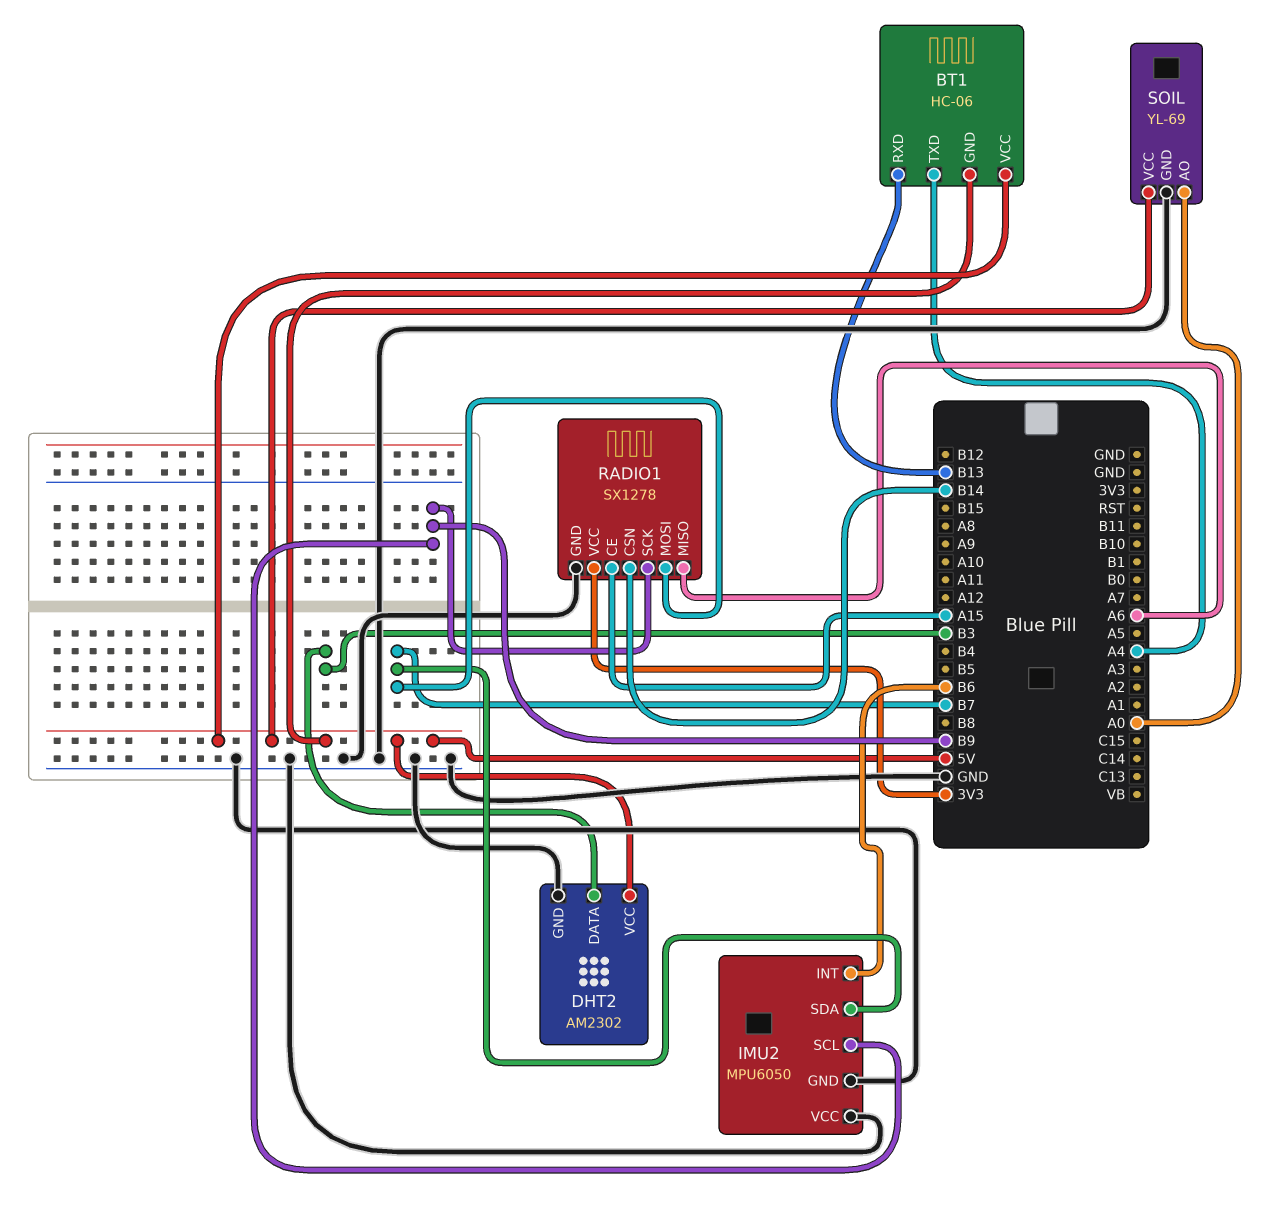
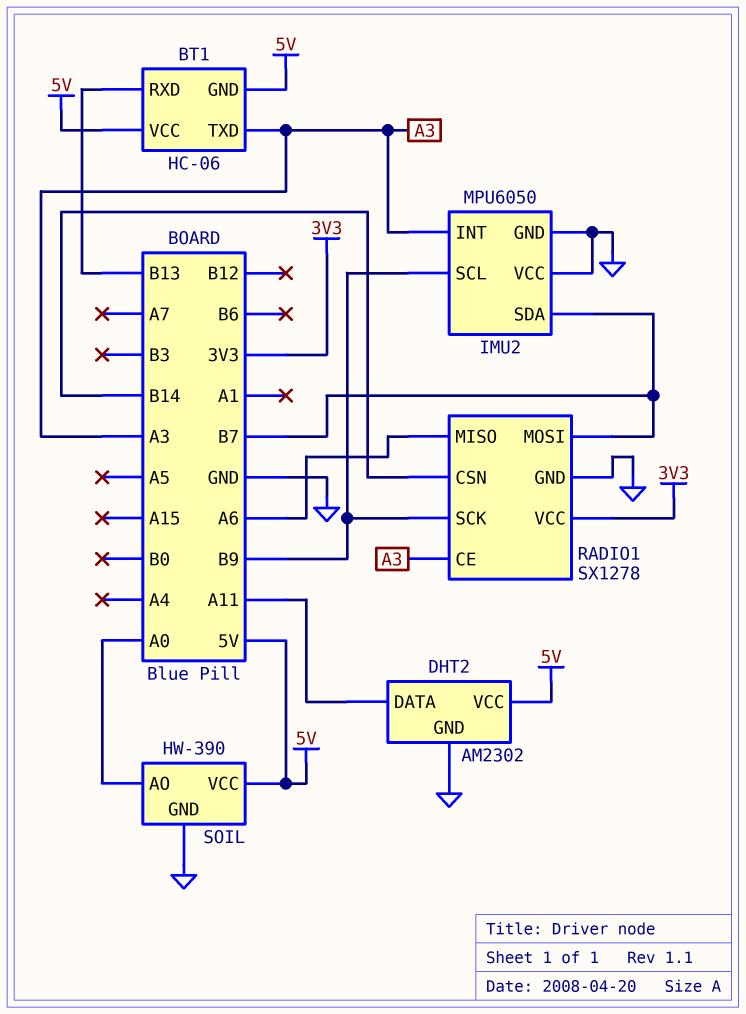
BT1 pin TXD: A4 -> A3
DHT2 pin DATA: B3 -> A11
IMU2 pin INT: B6 -> A3
RADIO1 pin CE: A15 -> A3
SOIL: YL-69 -> HW-390

